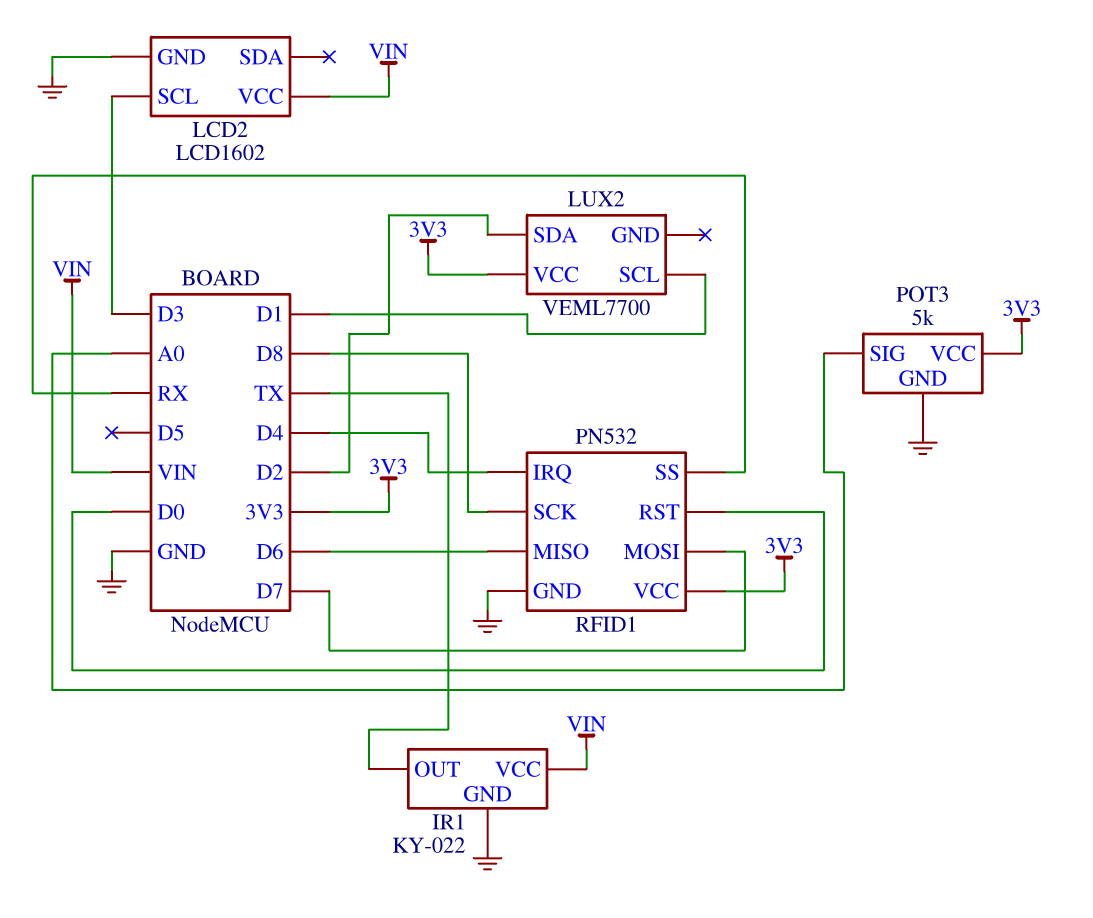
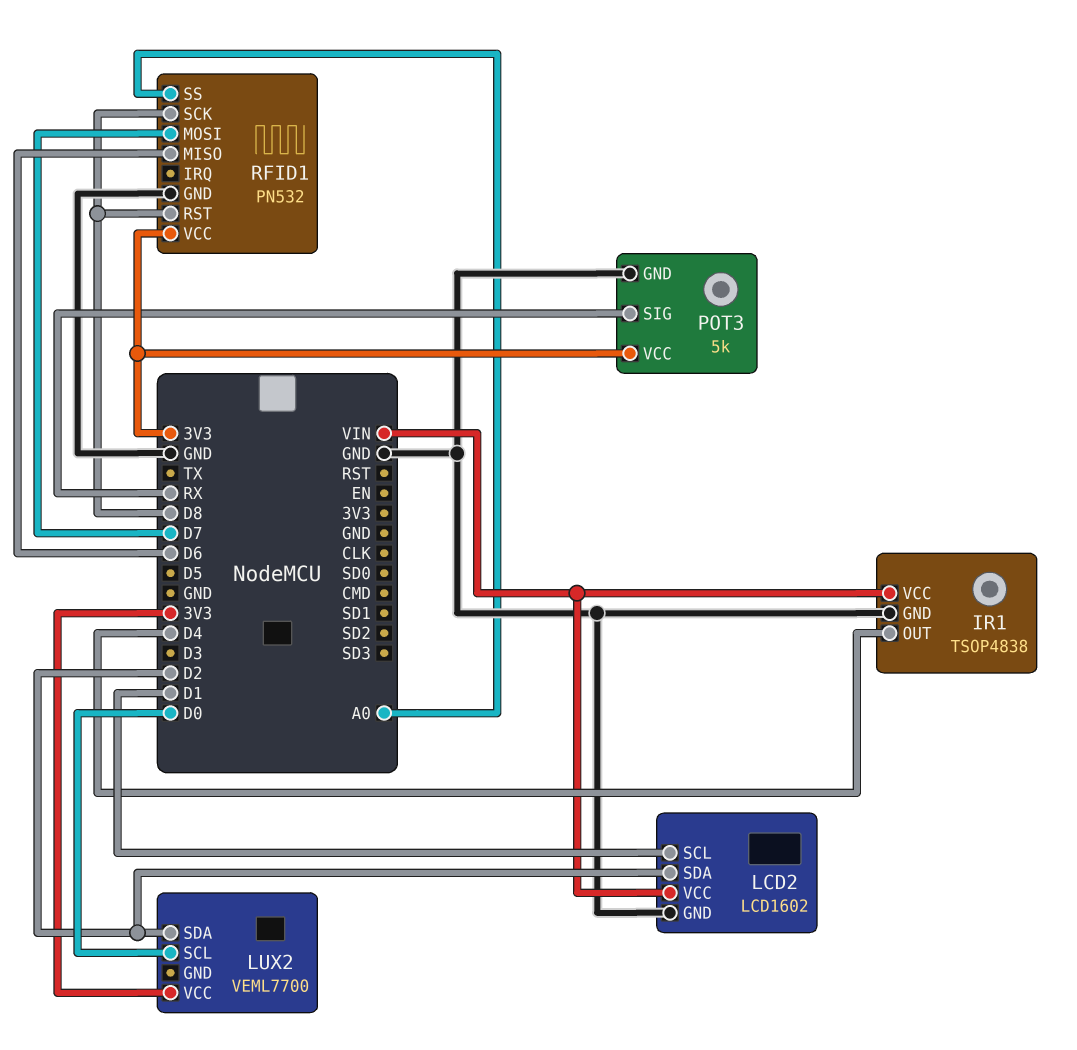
IR1: KY-022 -> TSOP4838
IR1 pin OUT: TX -> D4
LCD2 pin SCL: D3 -> D1
LCD2 pin SDA: none -> D2
LUX2 pin SCL: D1 -> D0
POT3 pin SIG: A0 -> RX
RFID1 pin IRQ: D4 -> none
RFID1 pin RST: D0 -> D8
RFID1 pin SS: RX -> A0

